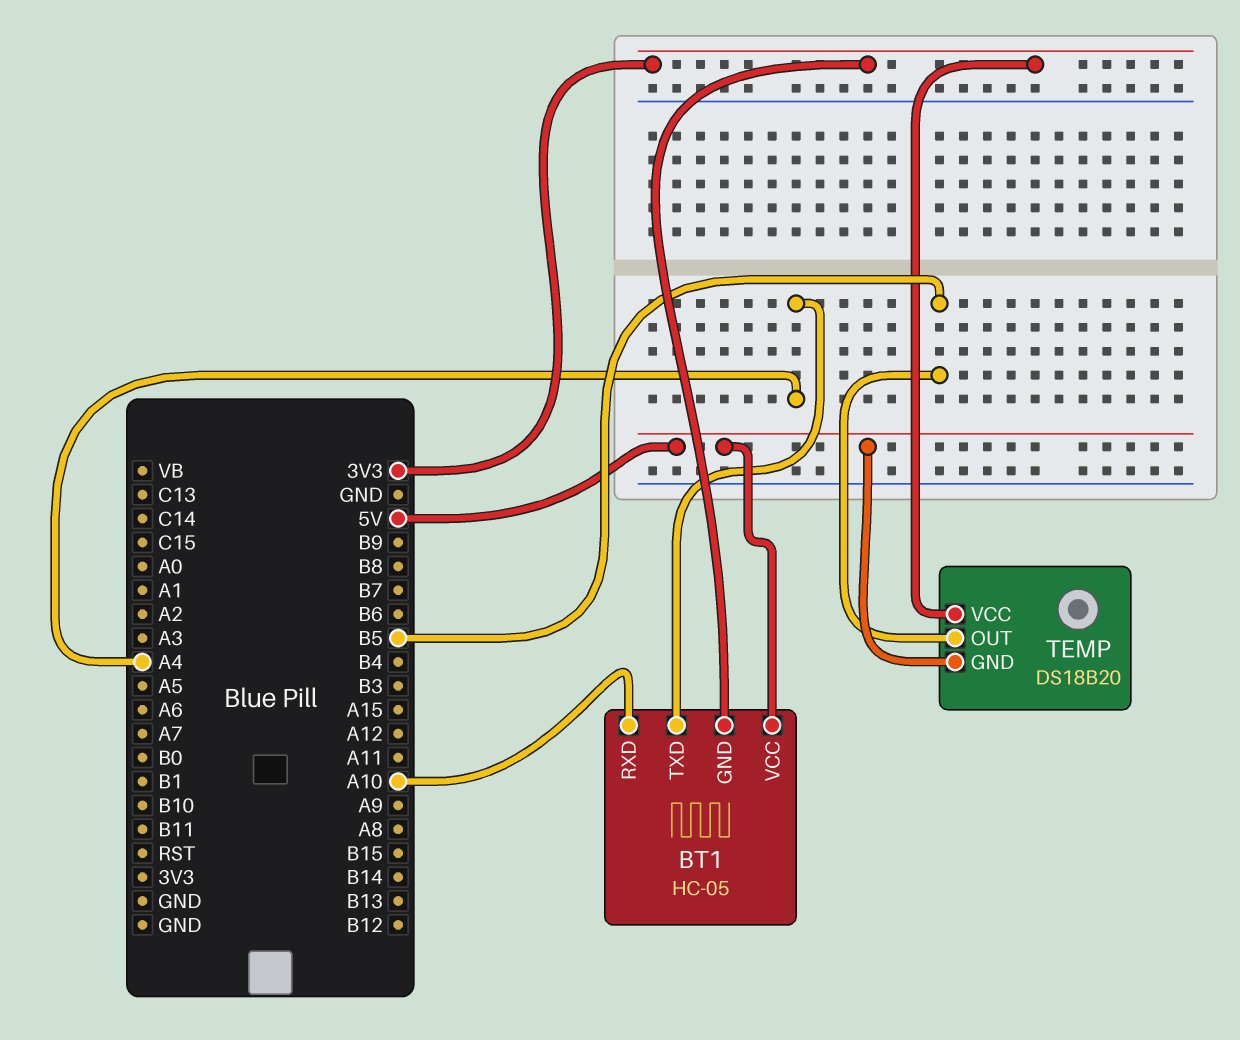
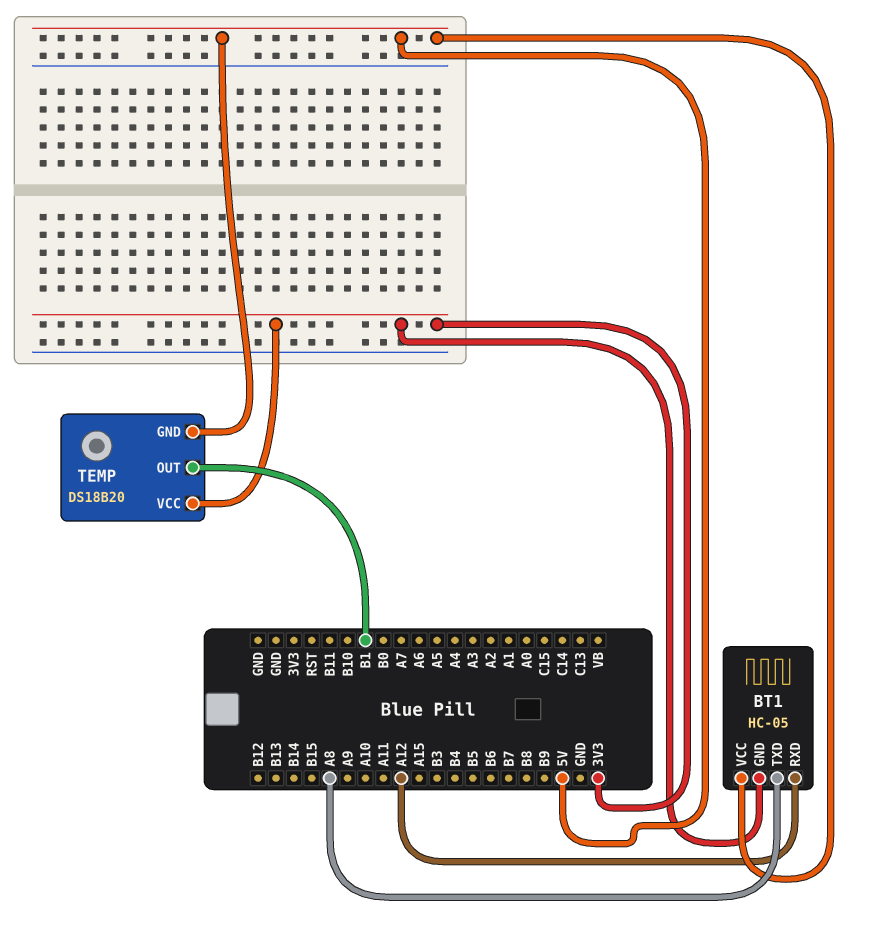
BT1 pin RXD: A10 -> A12
BT1 pin TXD: A4 -> A8
TEMP pin OUT: B5 -> B1

